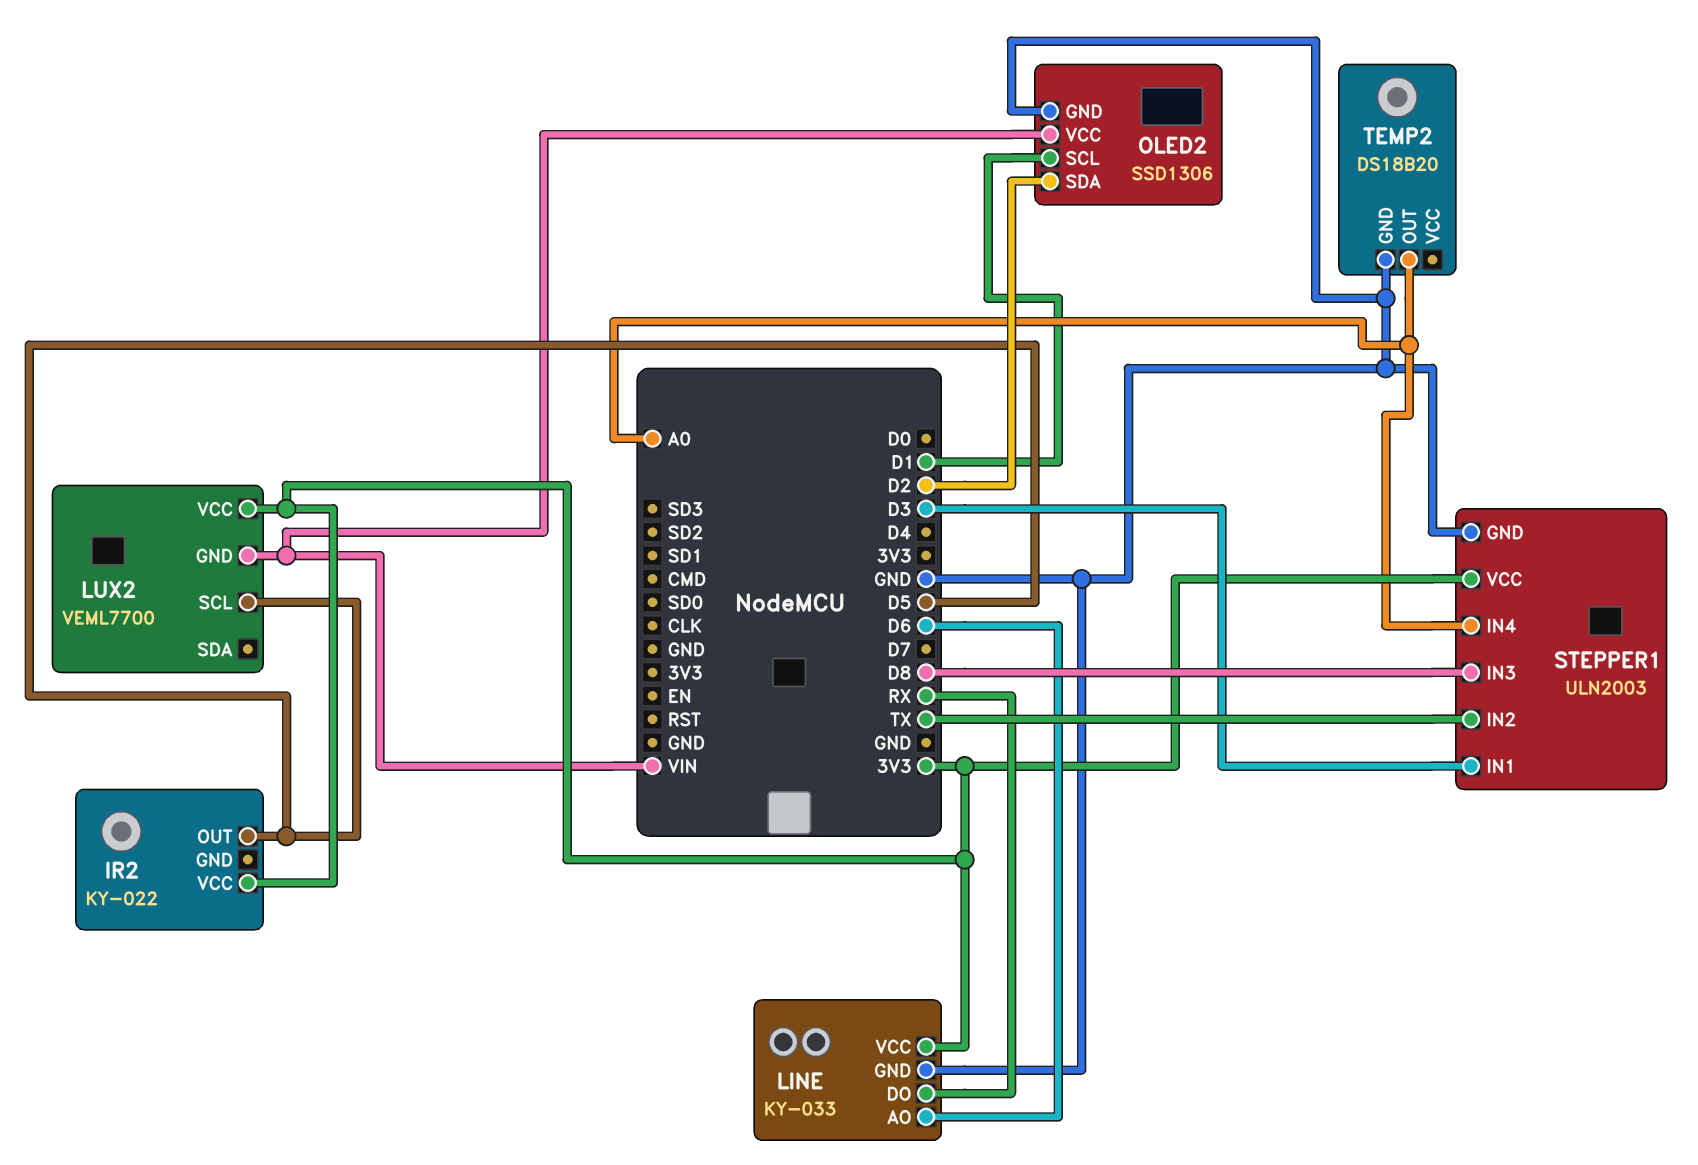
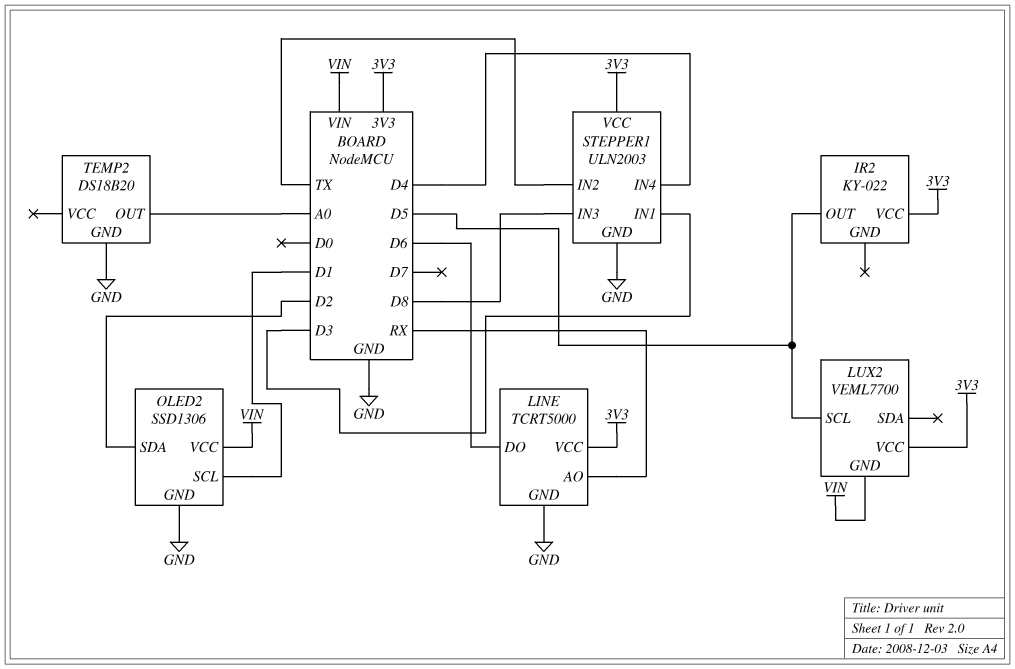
LINE: KY-033 -> TCRT5000
LINE pin AO: D6 -> RX
LINE pin DO: RX -> D6
STEPPER1 pin IN4: A0 -> D4

